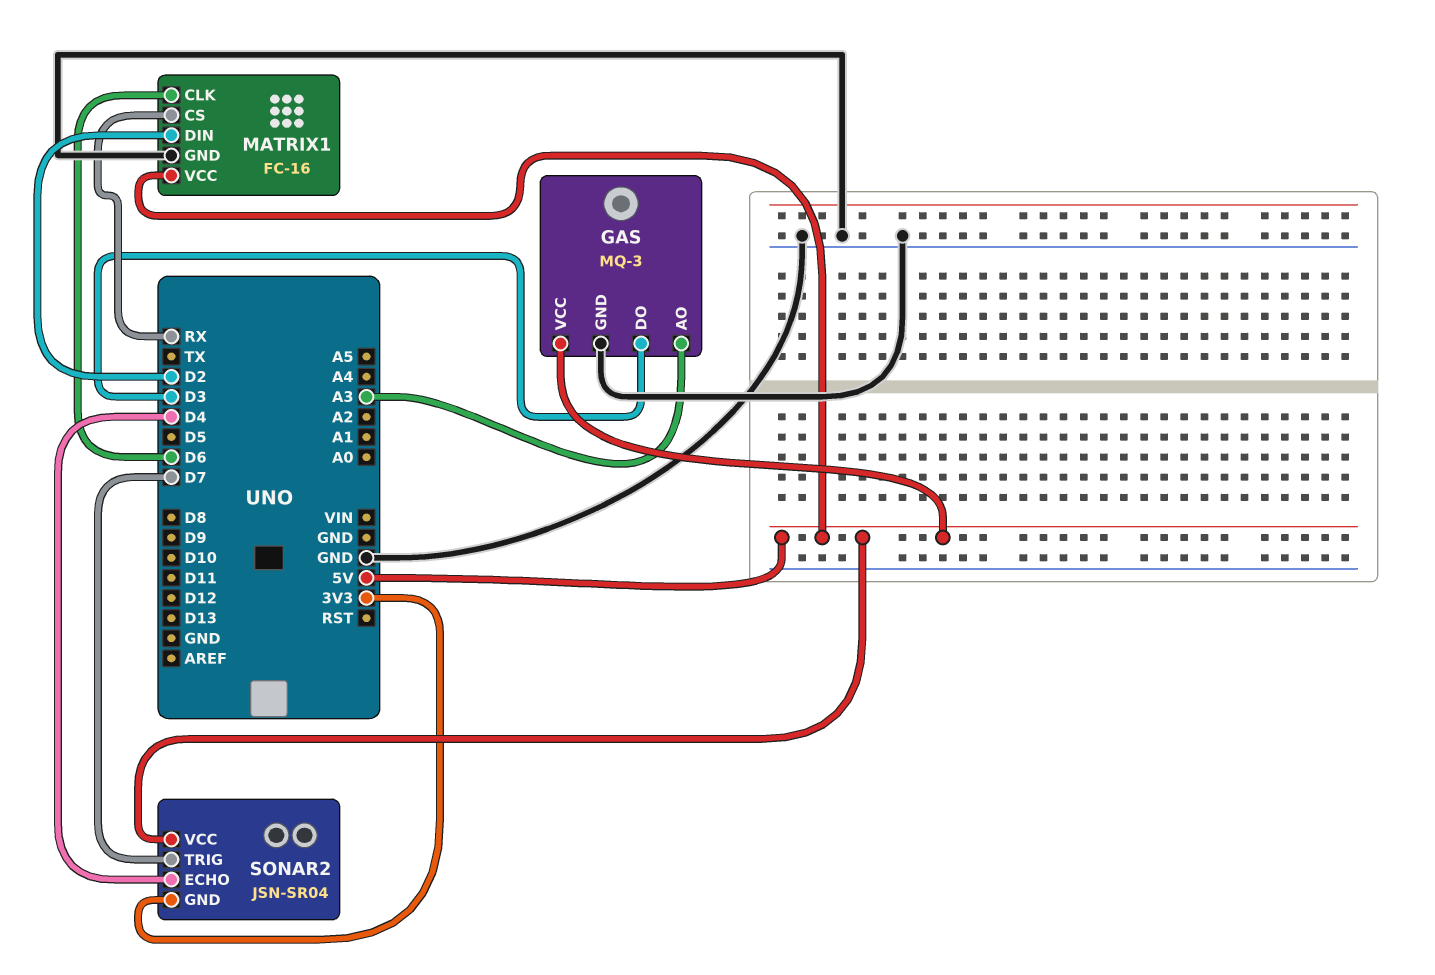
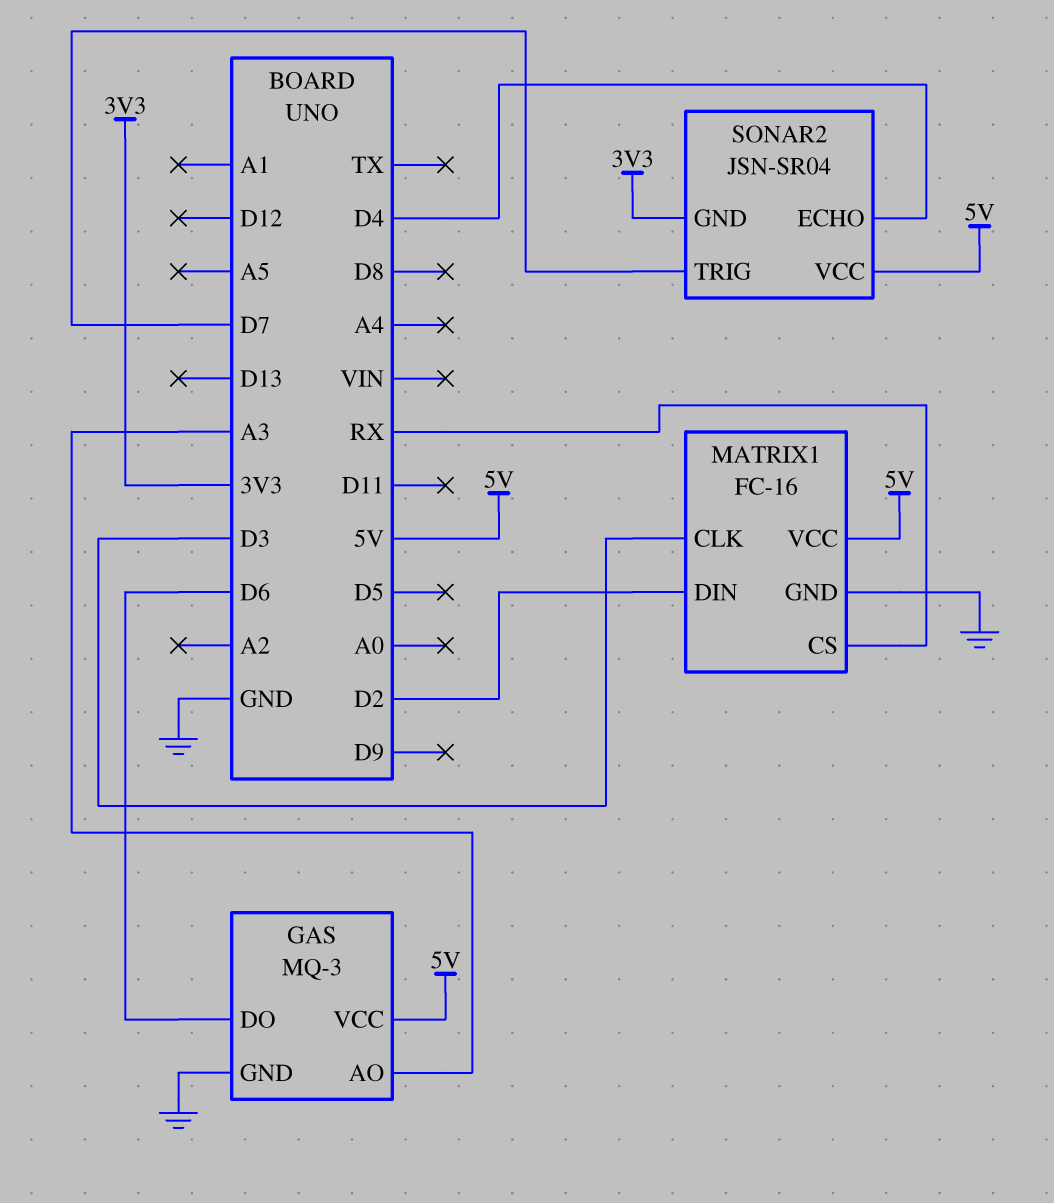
GAS pin DO: D3 -> D6
MATRIX1 pin CLK: D6 -> D3

